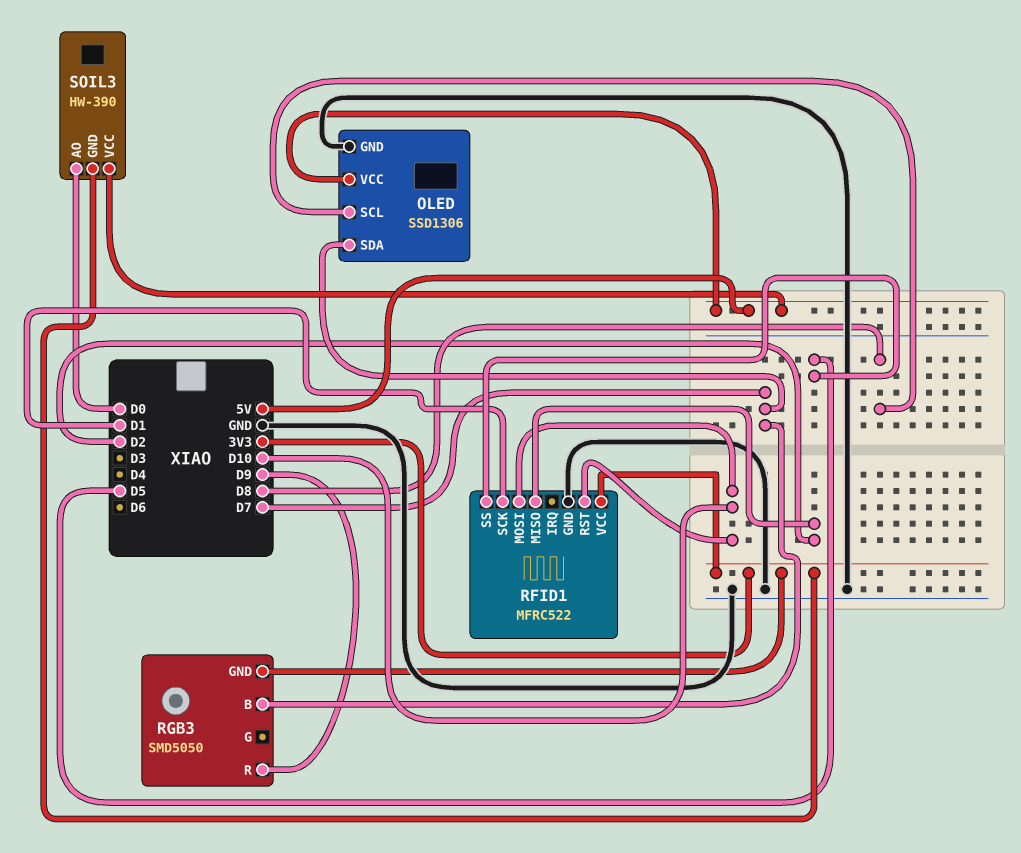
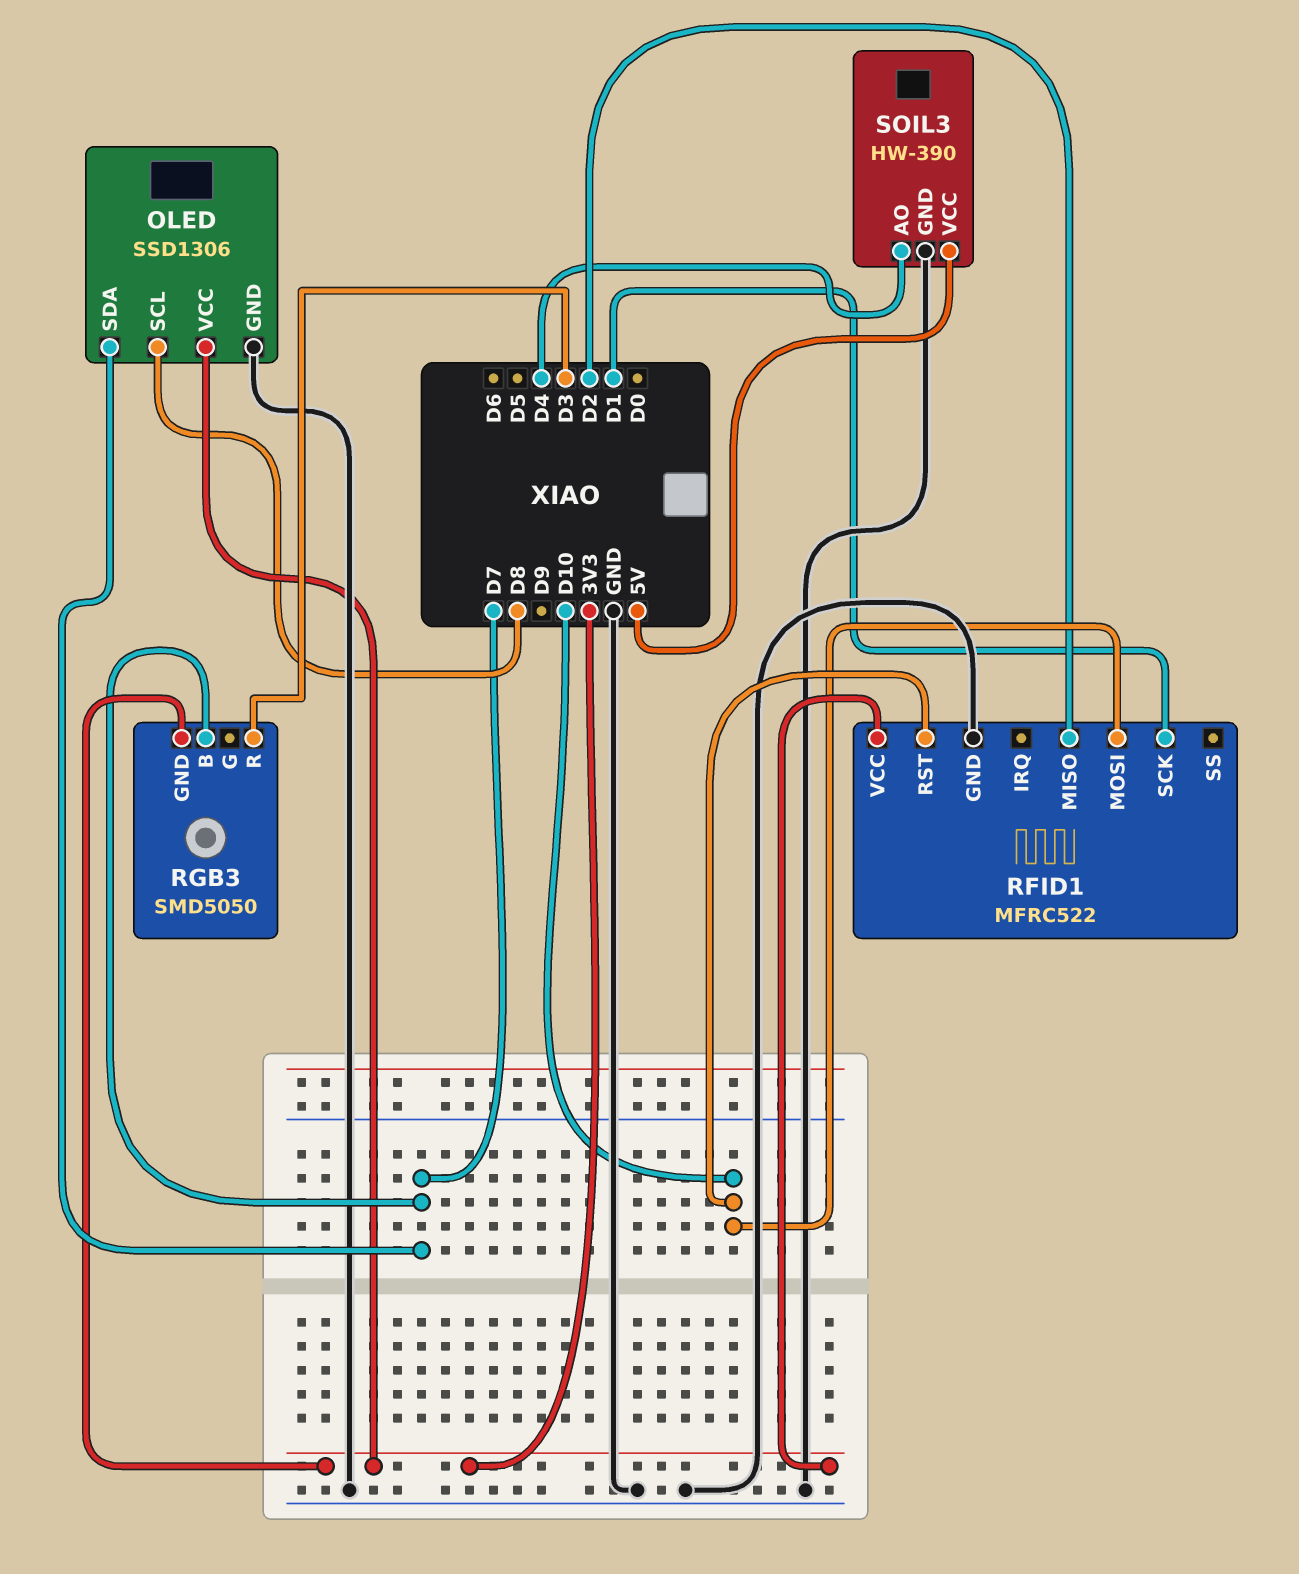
OLED pin VCC: 5V -> 3V3
RFID1 pin SS: D5 -> none
RGB3 pin R: D9 -> D3
SOIL3 pin AO: D0 -> D4
SOIL3 pin GND: 3V3 -> GND

